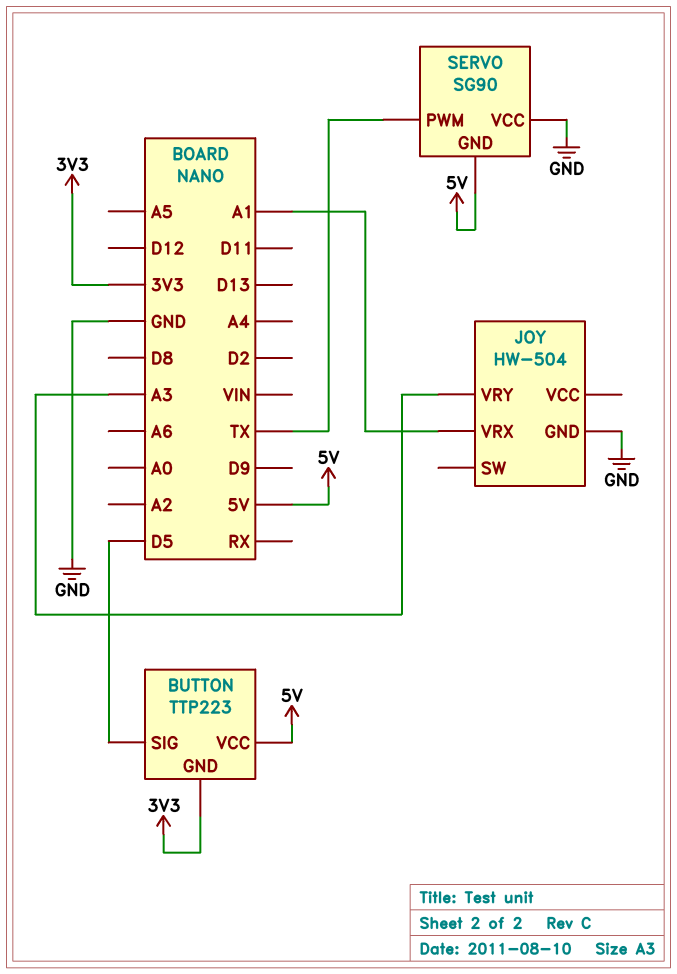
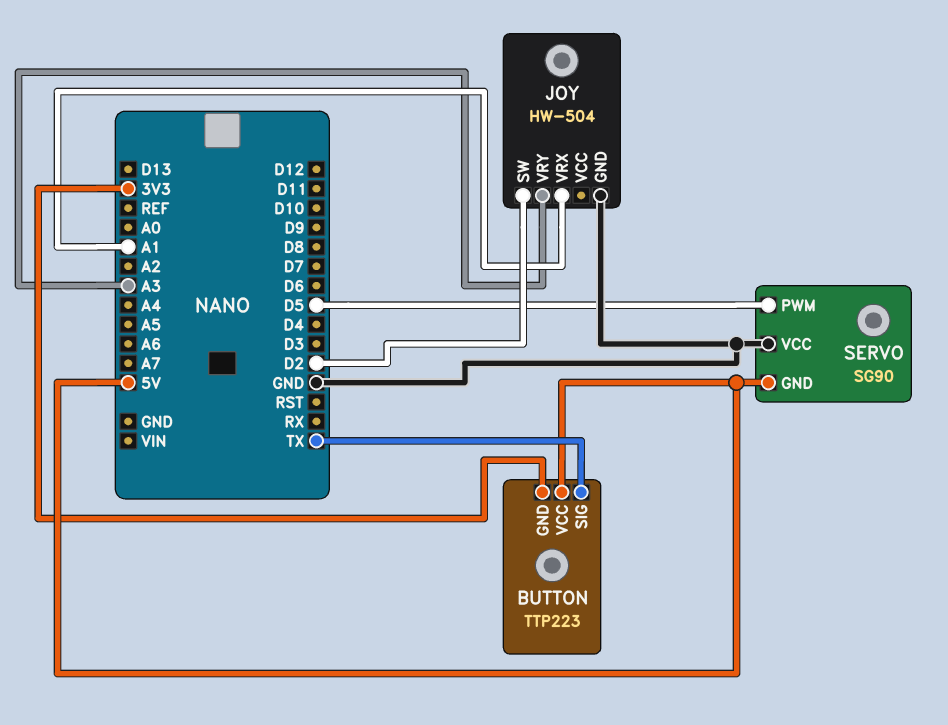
BUTTON pin SIG: D5 -> TX
JOY pin SW: none -> D2
SERVO pin PWM: TX -> D5

